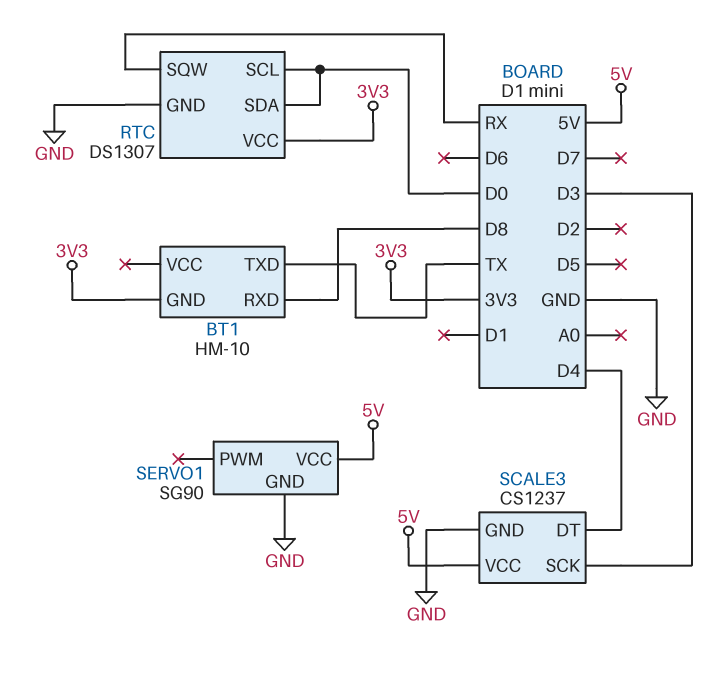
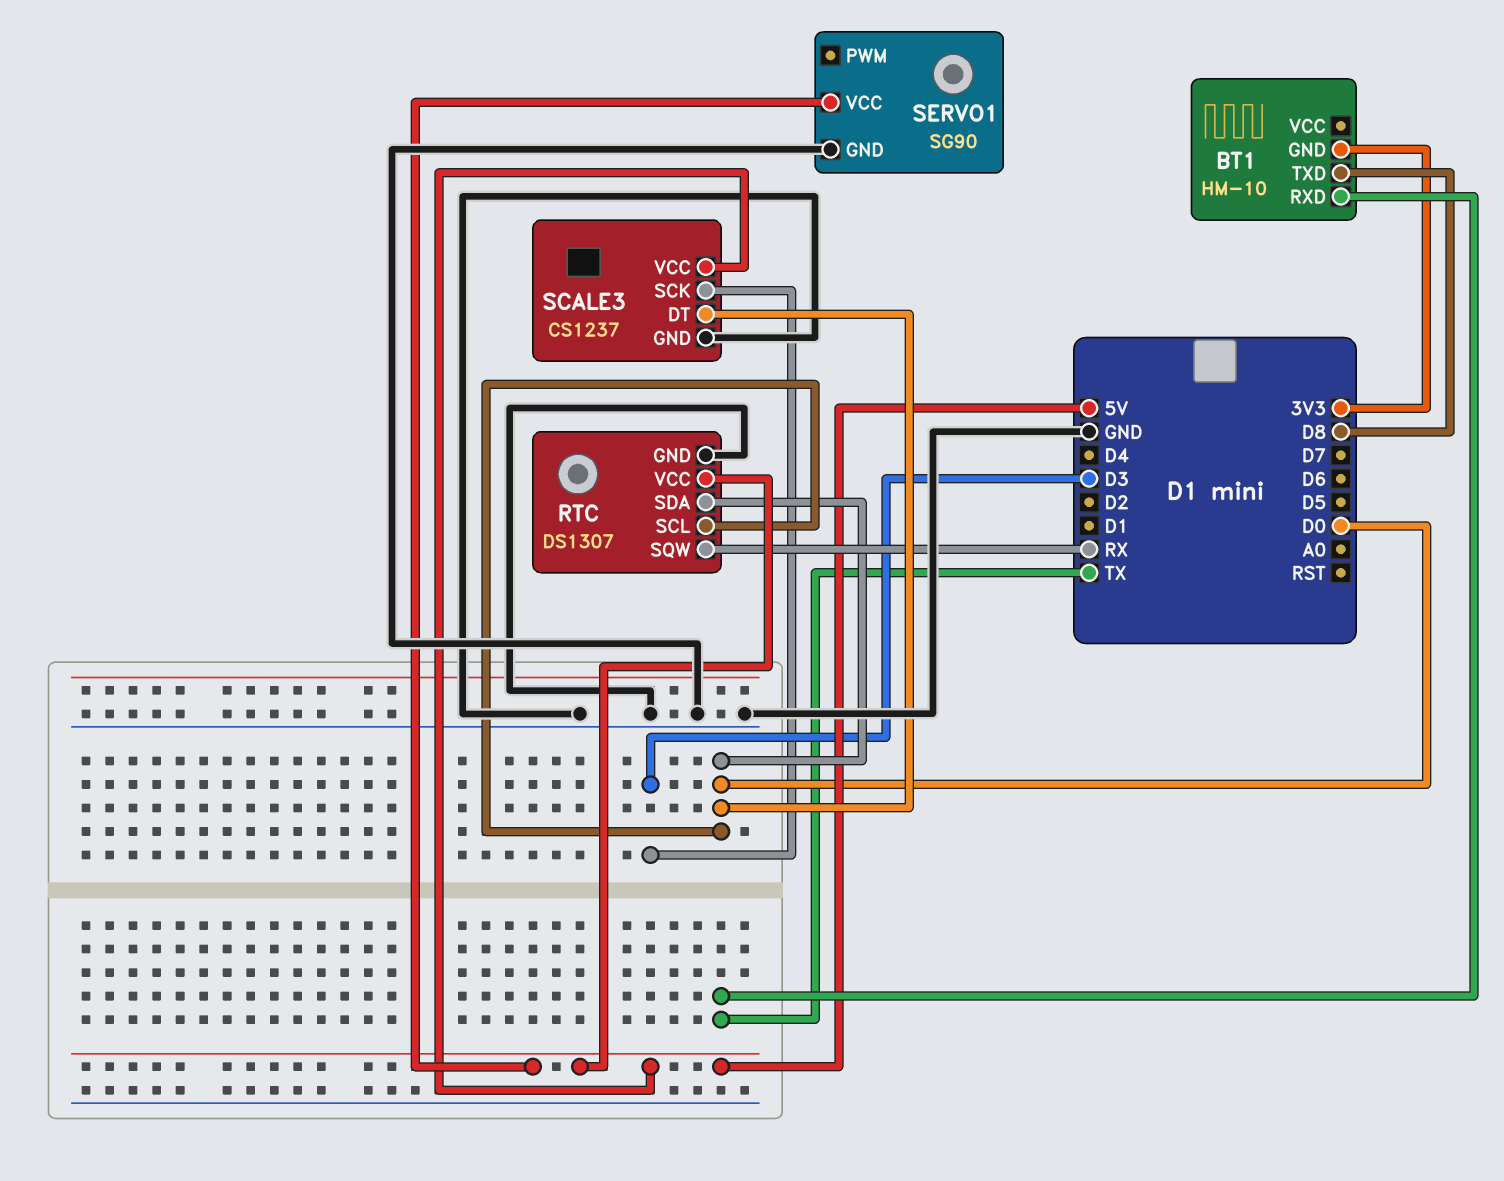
BT1 pin RXD: D8 -> TX
BT1 pin TXD: TX -> D8
RTC pin VCC: 3V3 -> 5V
SCALE3 pin DT: D4 -> D0

